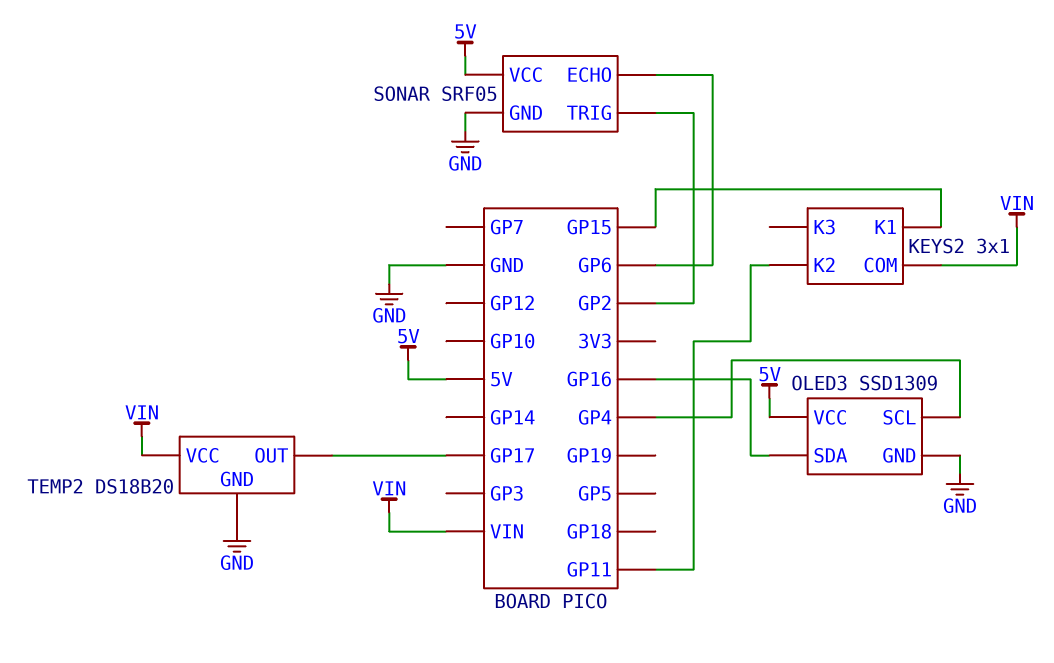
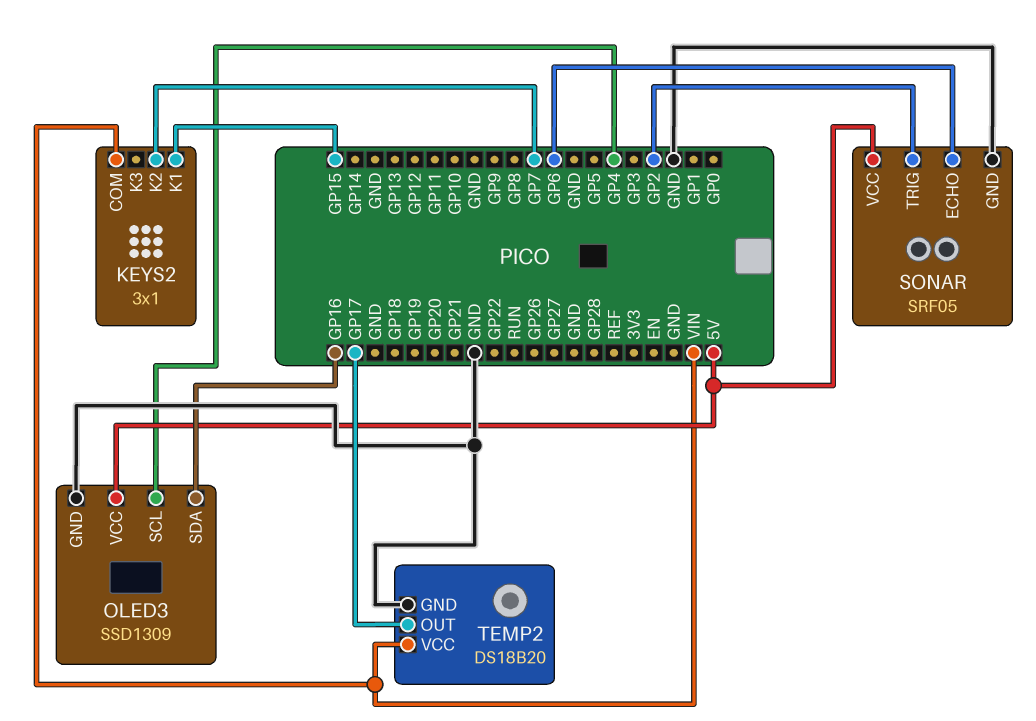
KEYS2 pin K2: GP11 -> GP7

